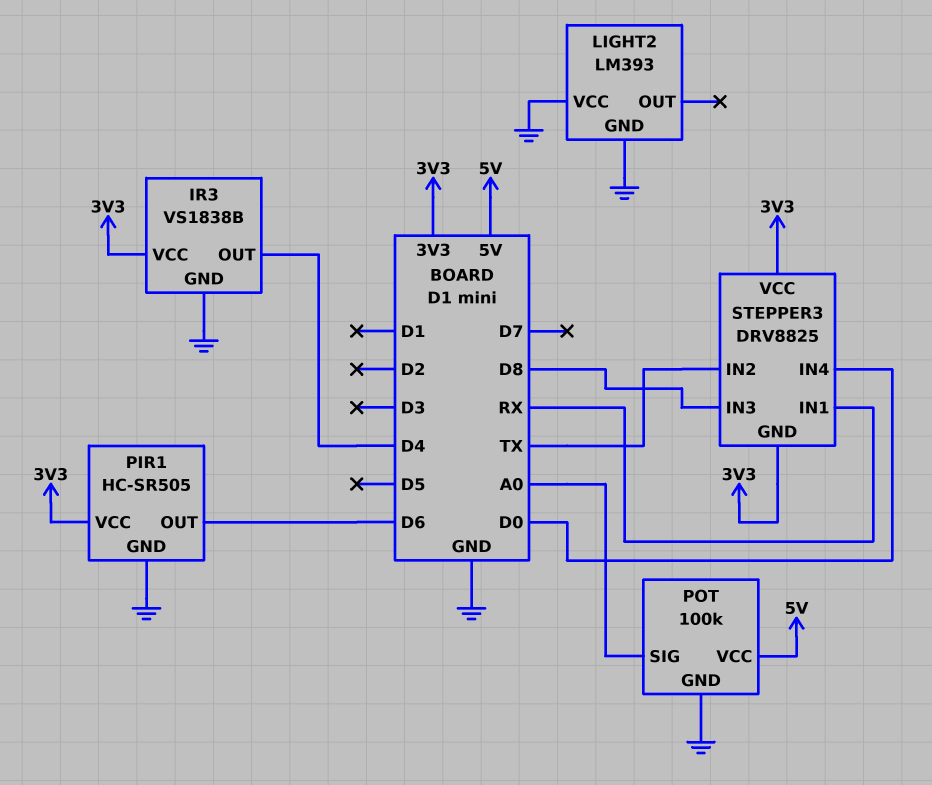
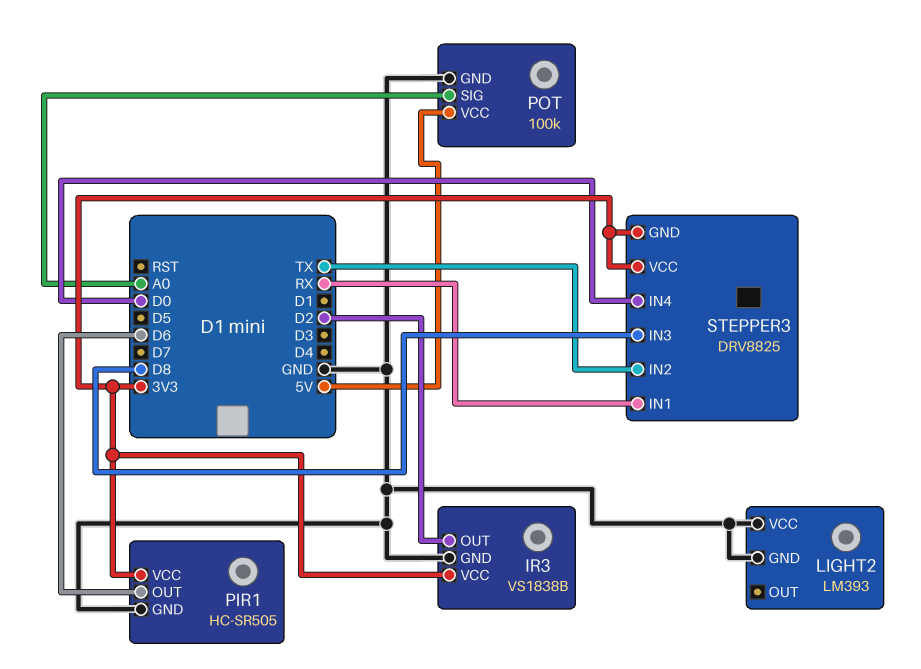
IR3 pin OUT: D4 -> D2

